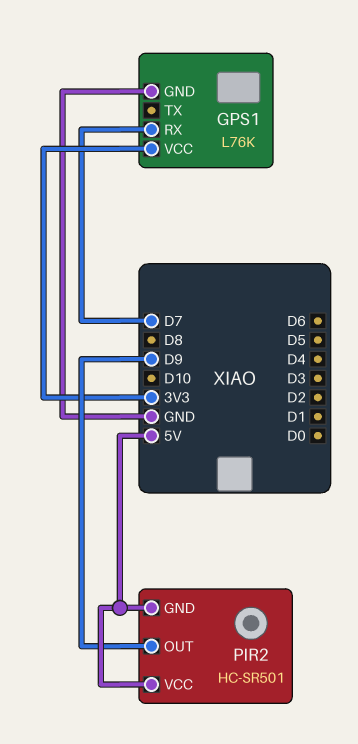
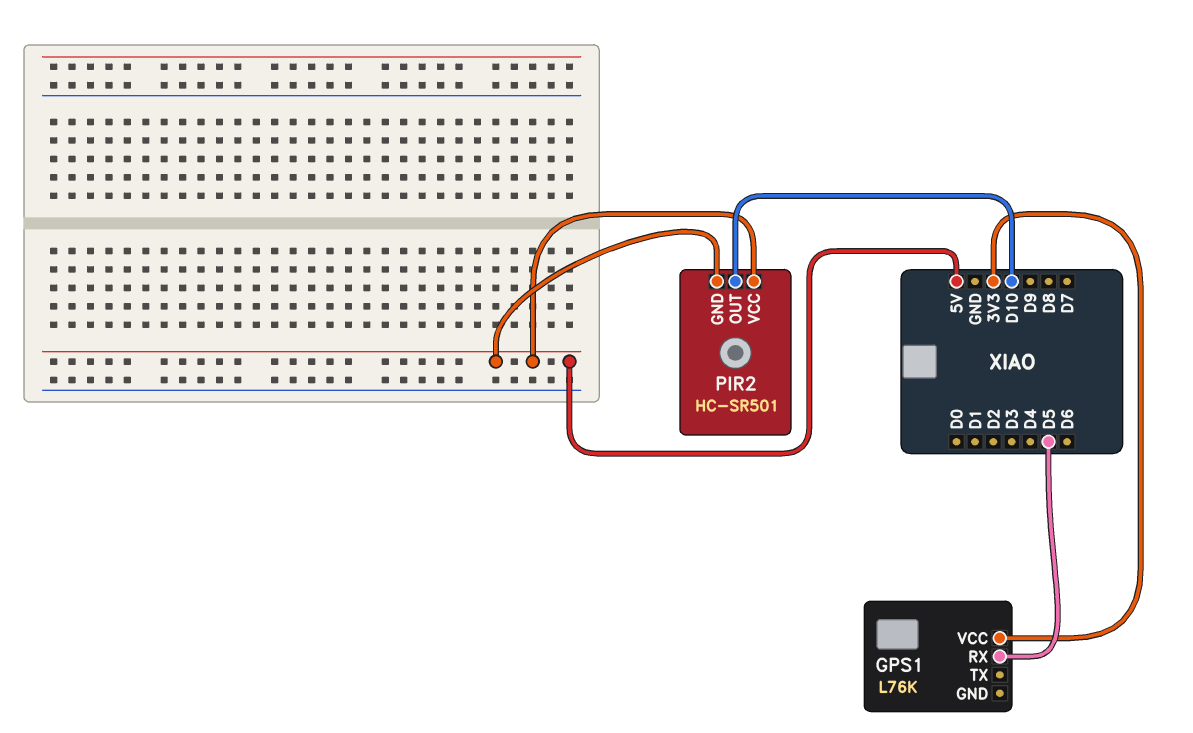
GPS1 pin GND: GND -> none
GPS1 pin RX: D7 -> D5
PIR2 pin OUT: D9 -> D10

